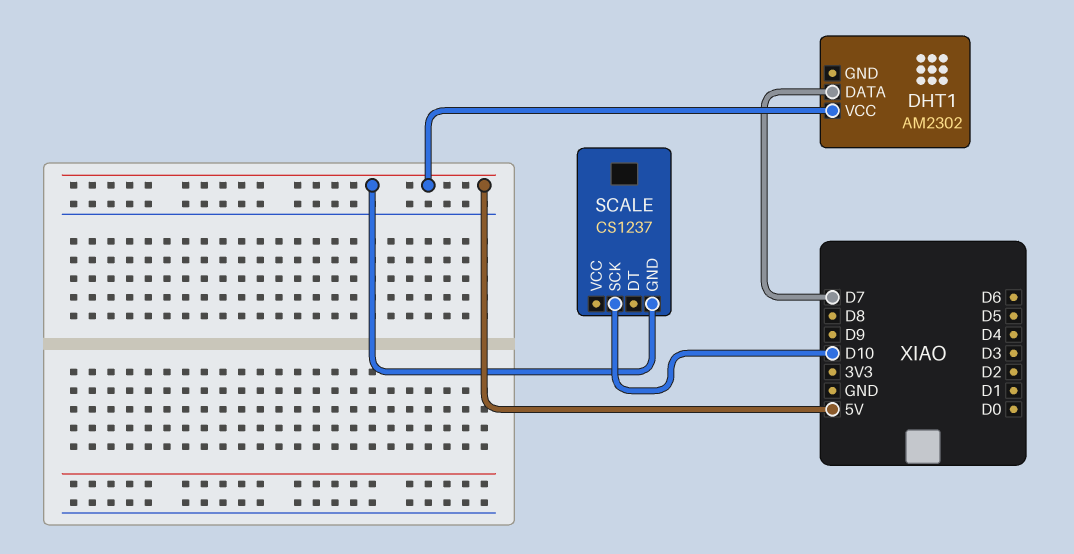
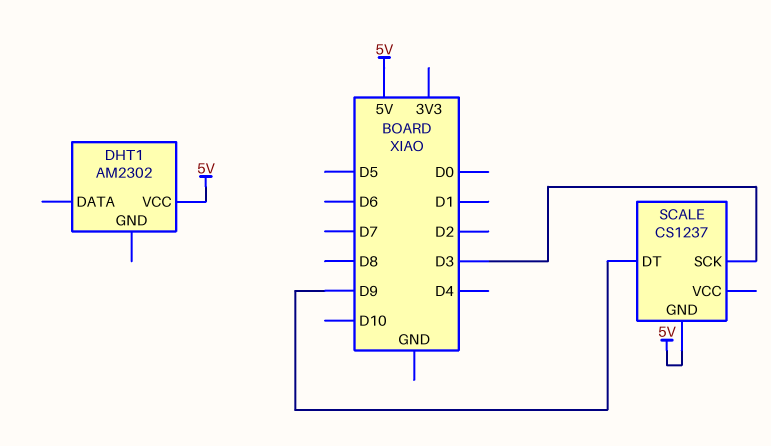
DHT1 pin DATA: D7 -> none
SCALE pin DT: none -> D9
SCALE pin SCK: D10 -> D3

